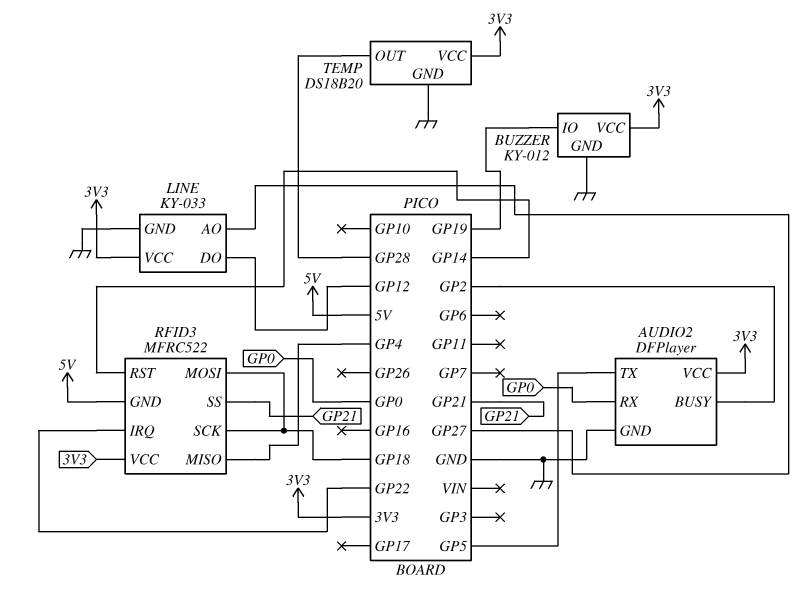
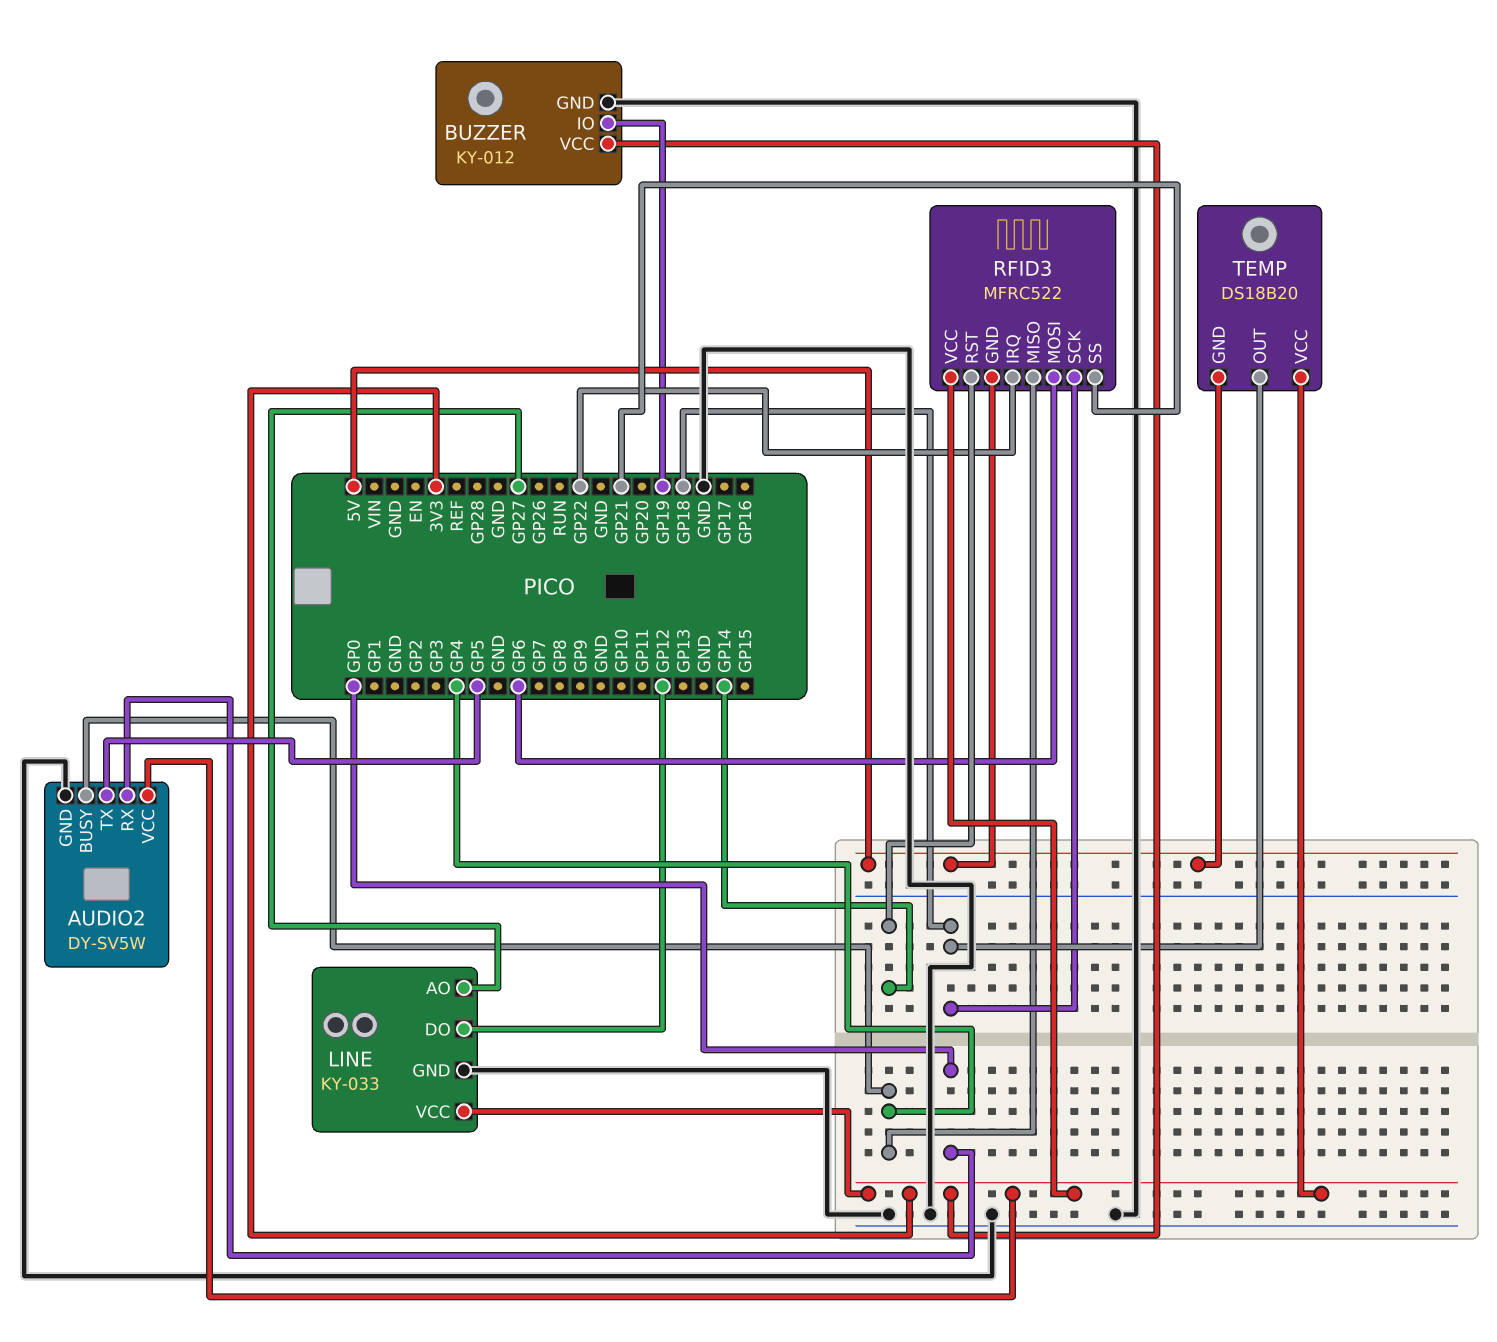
AUDIO2: DFPlayer -> DY-SV5W
AUDIO2 pin BUSY: GP2 -> GP4
RFID3 pin MOSI: GP18 -> GP6
TEMP pin GND: GND -> 5V
TEMP pin OUT: GP28 -> GP18

